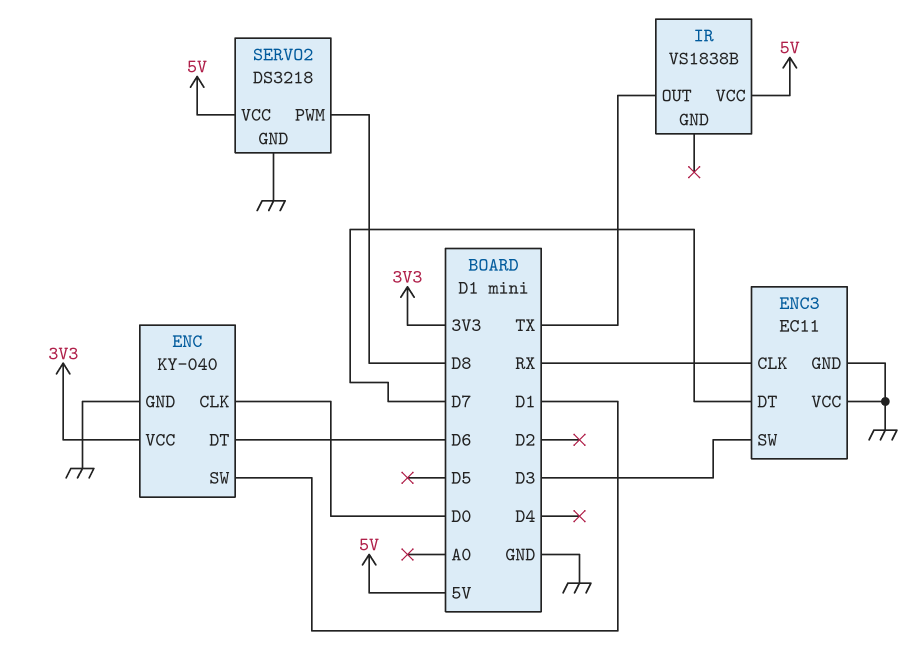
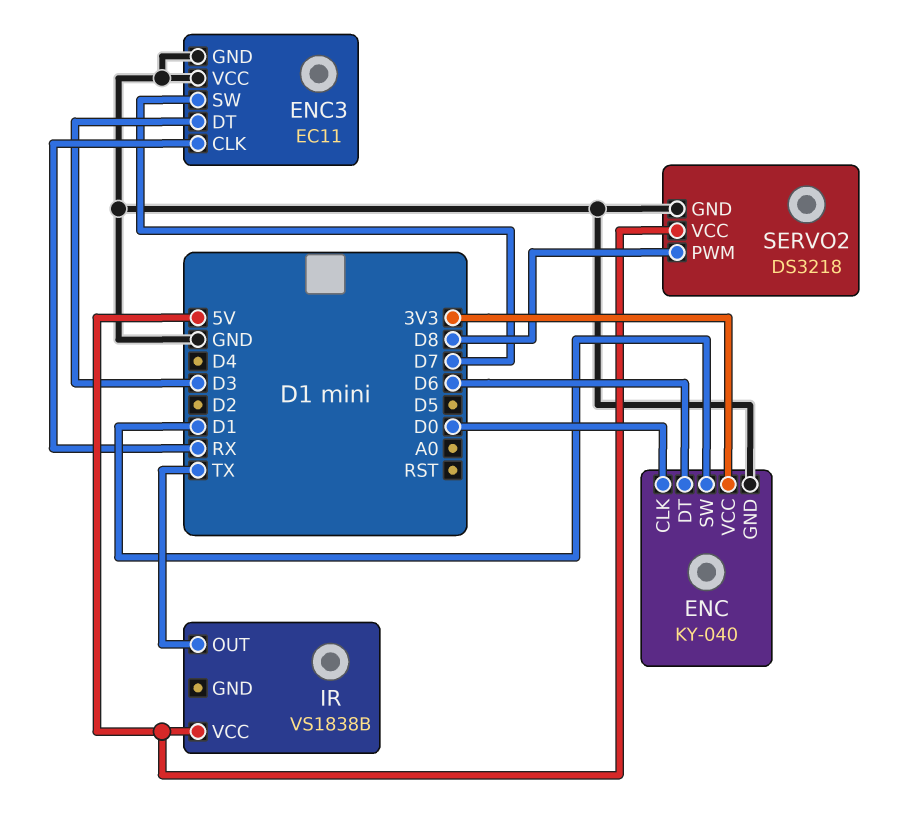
ENC3 pin DT: D7 -> D3
ENC3 pin SW: D3 -> D7

